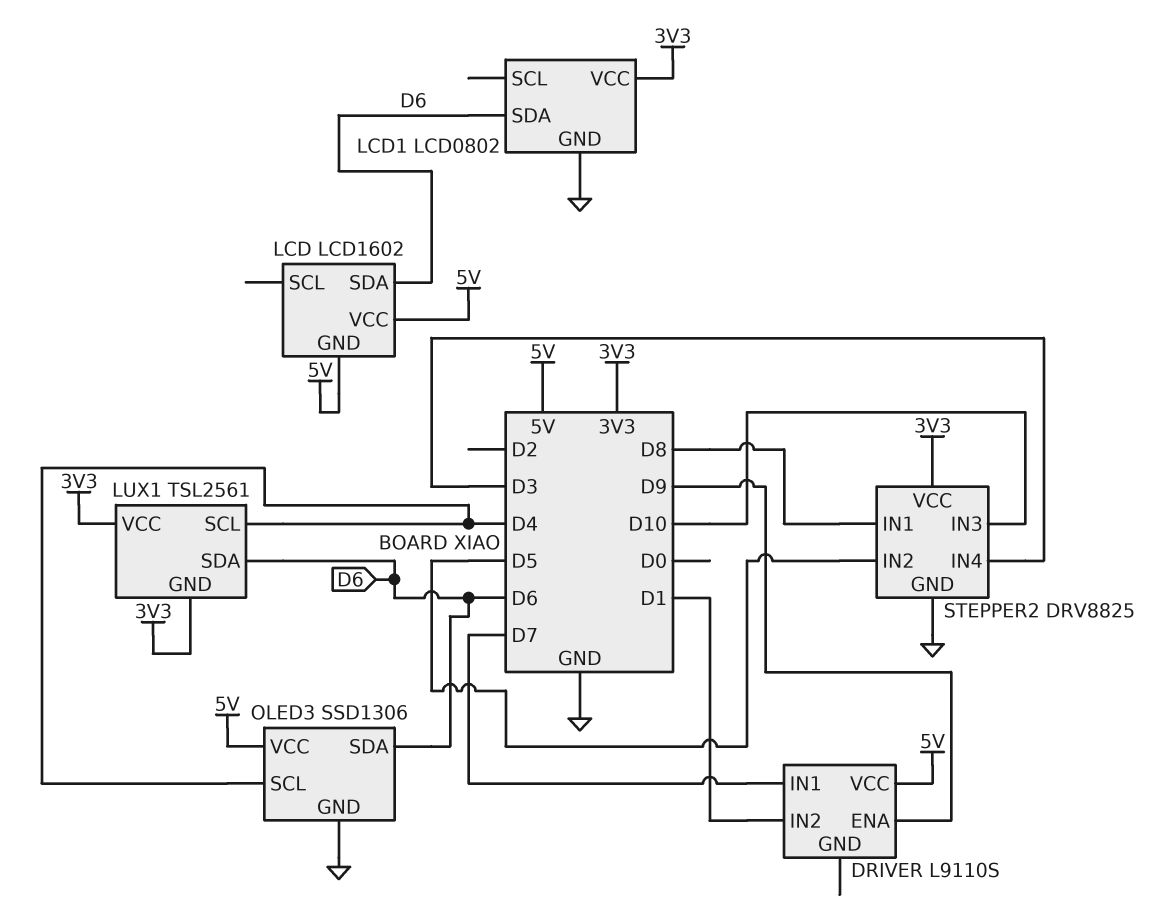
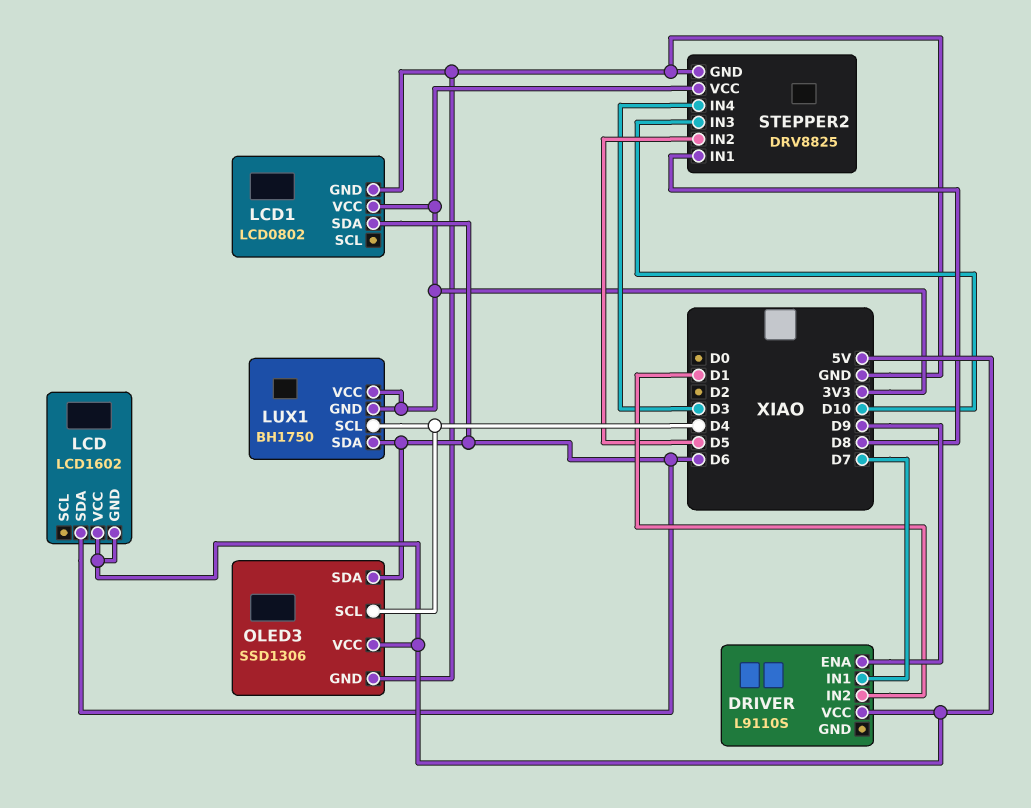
LUX1: TSL2561 -> BH1750

